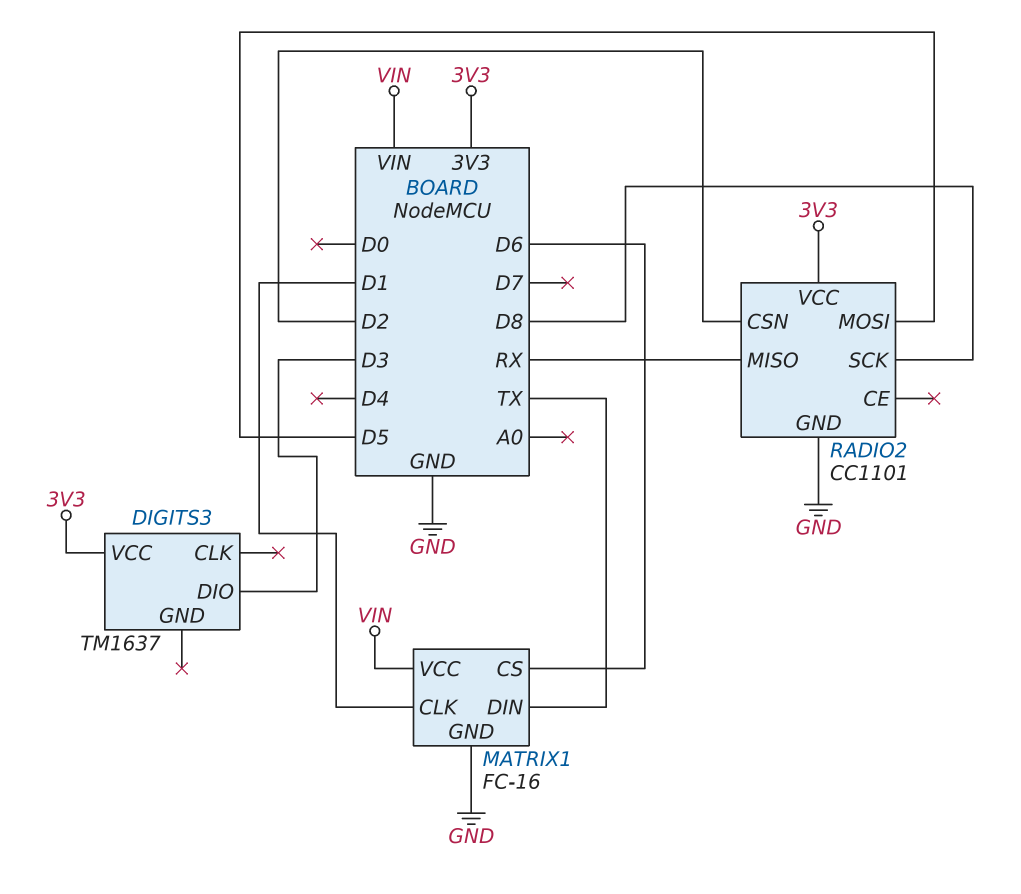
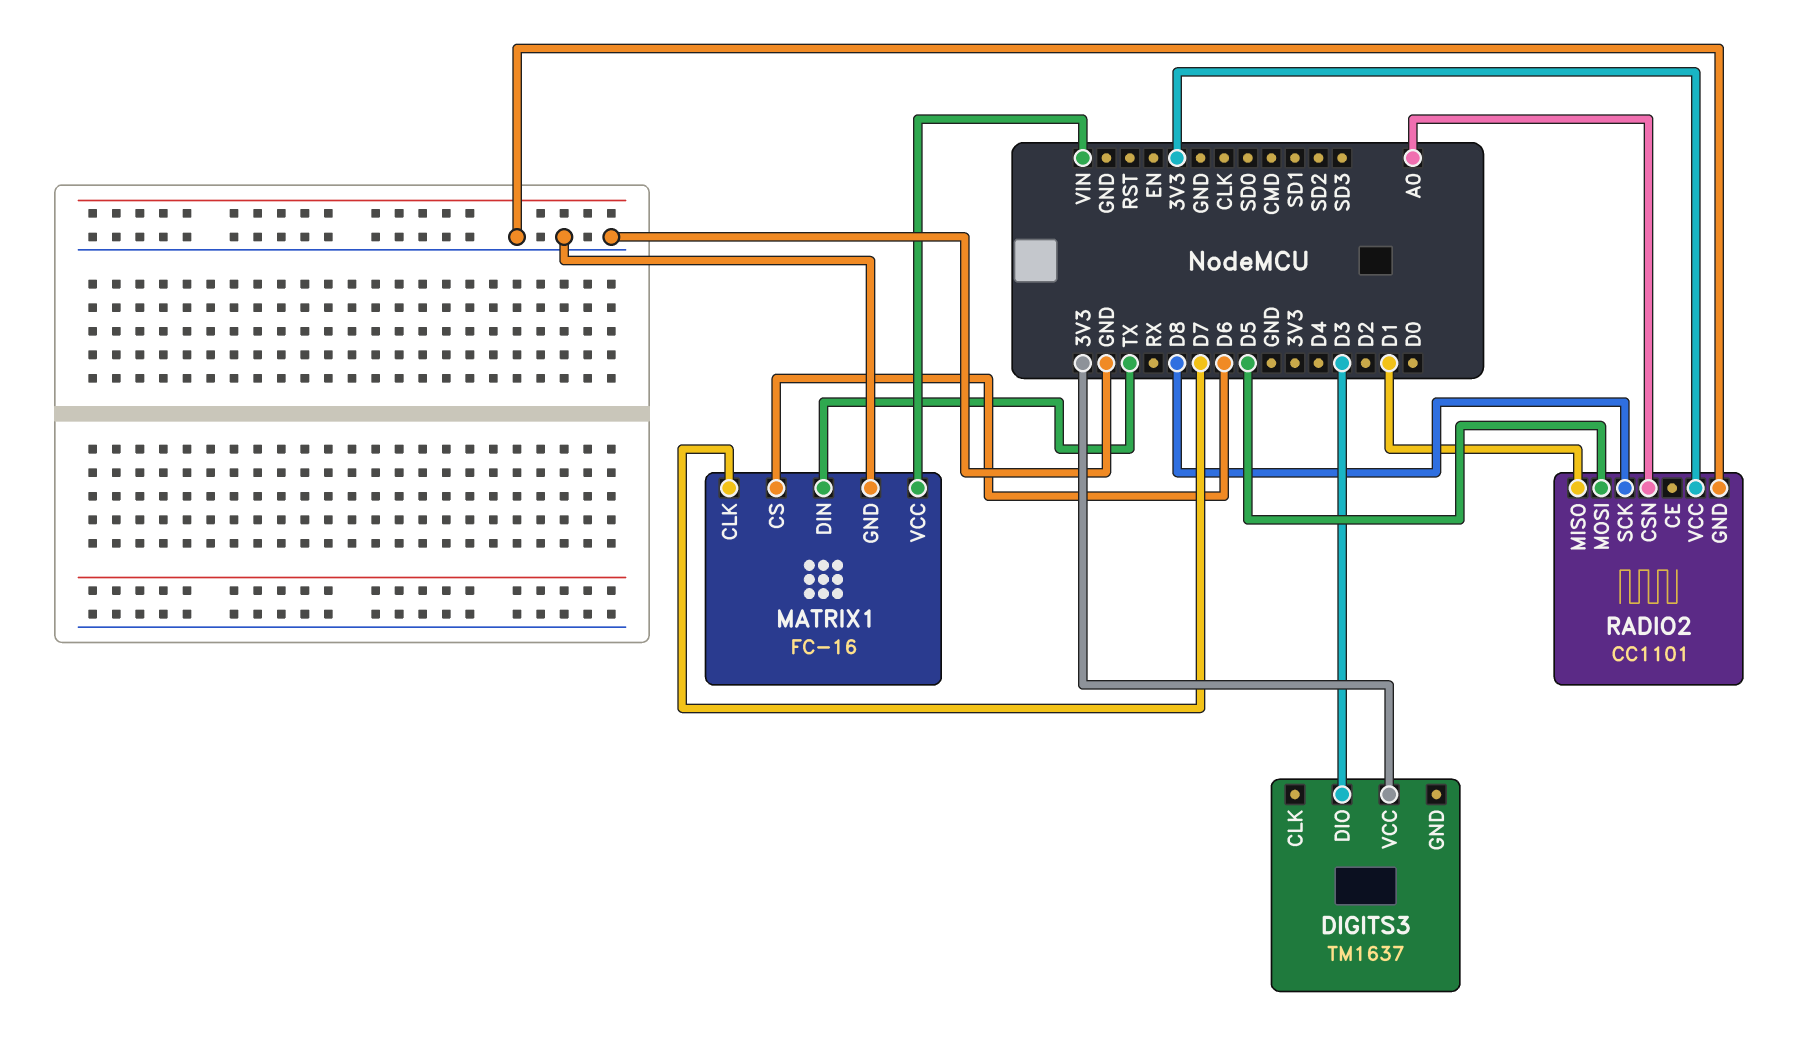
MATRIX1 pin CLK: D1 -> D7
RADIO2 pin CSN: D2 -> A0
RADIO2 pin MISO: RX -> D1

